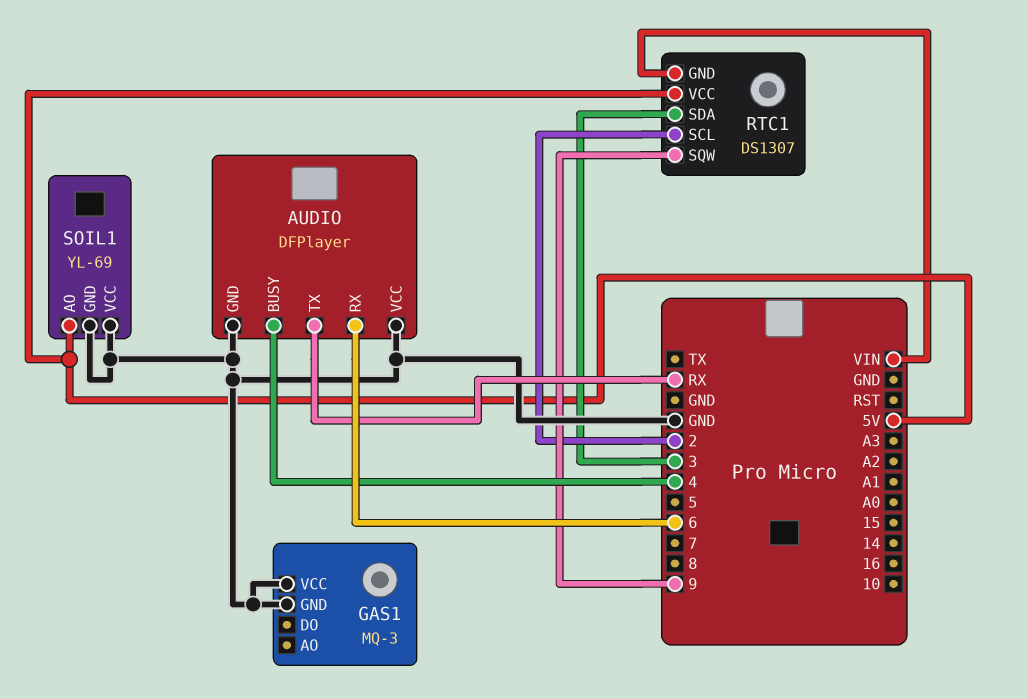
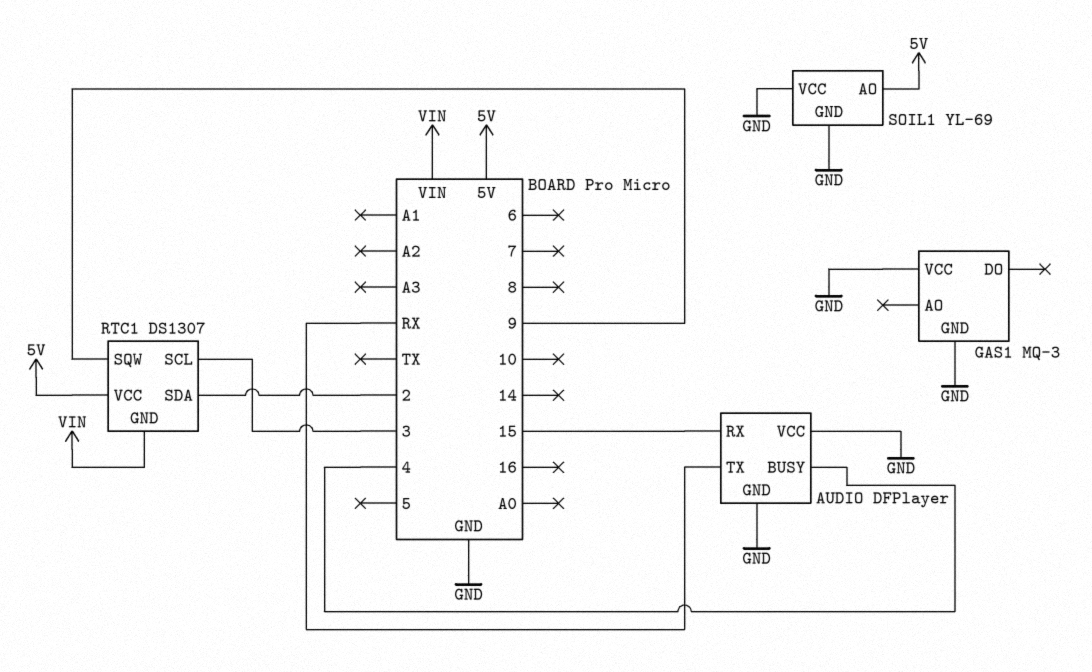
AUDIO pin RX: 6 -> 15
RTC1 pin SCL: 2 -> 3
RTC1 pin SDA: 3 -> 2

